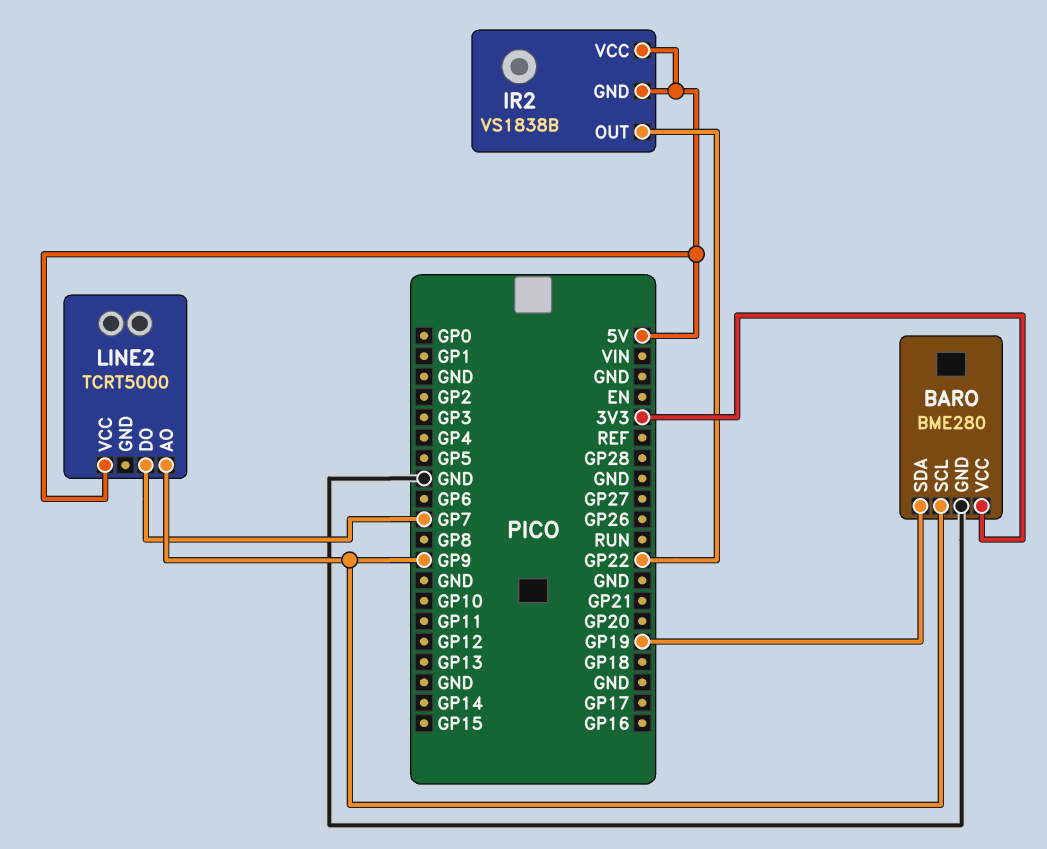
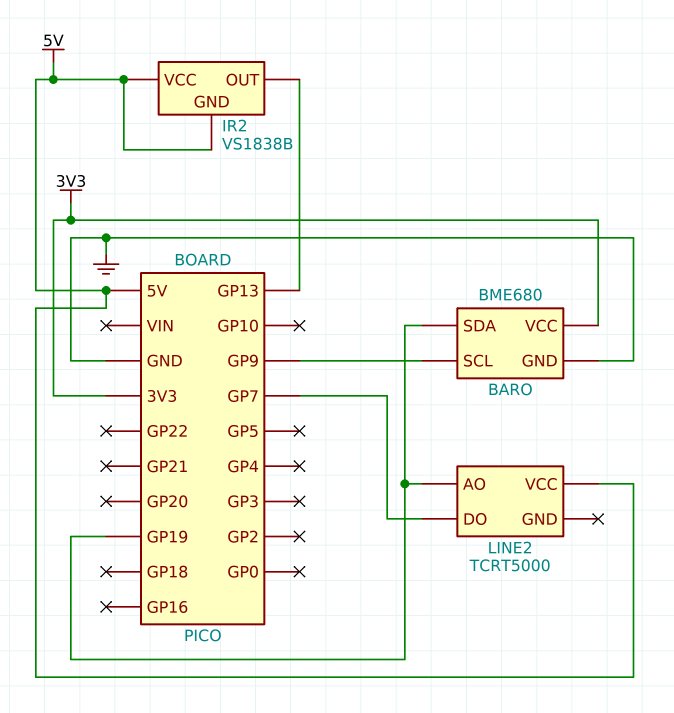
BARO: BME280 -> BME680
IR2 pin OUT: GP22 -> GP13
LINE2 pin AO: GP9 -> GP19

